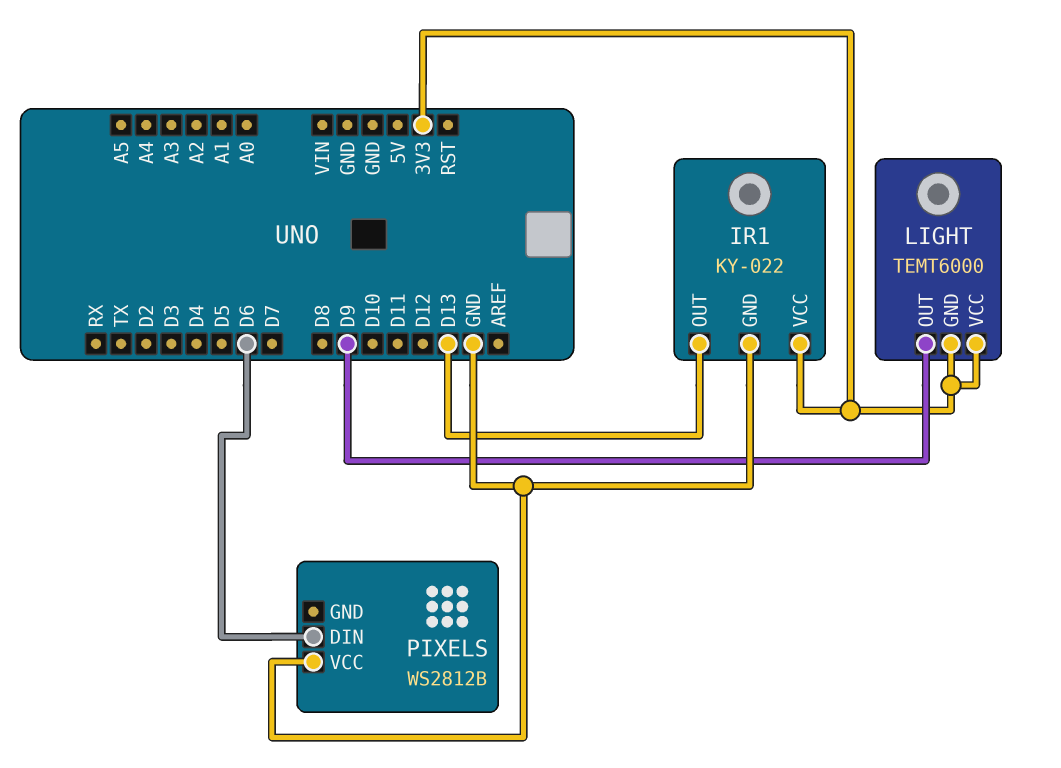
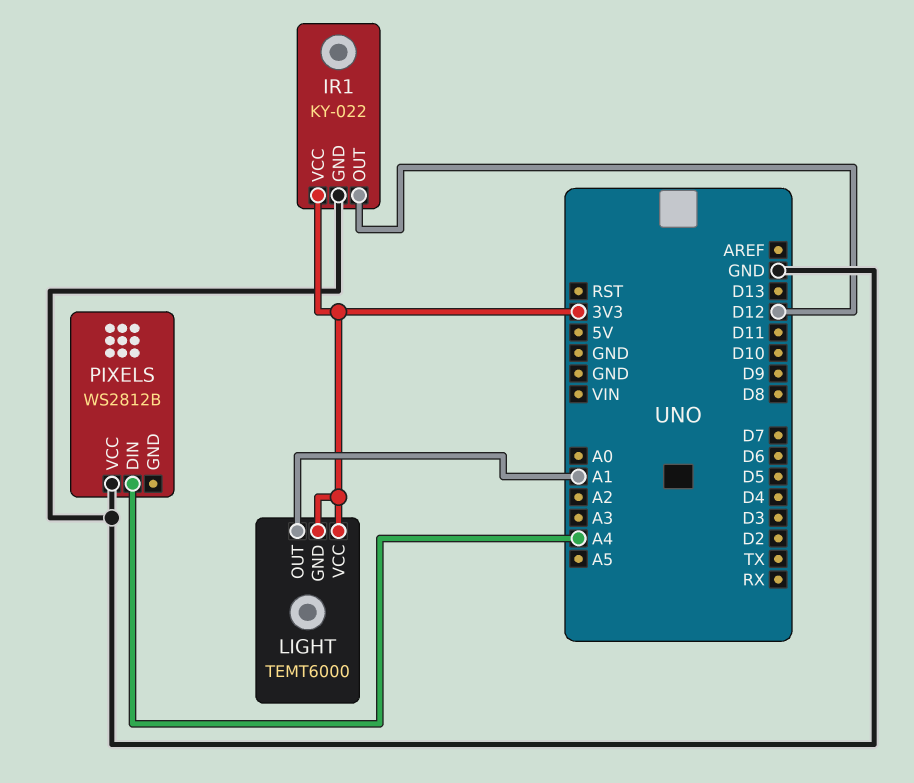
IR1 pin OUT: D13 -> D12
LIGHT pin OUT: D9 -> A1
PIXELS pin DIN: D6 -> A4

